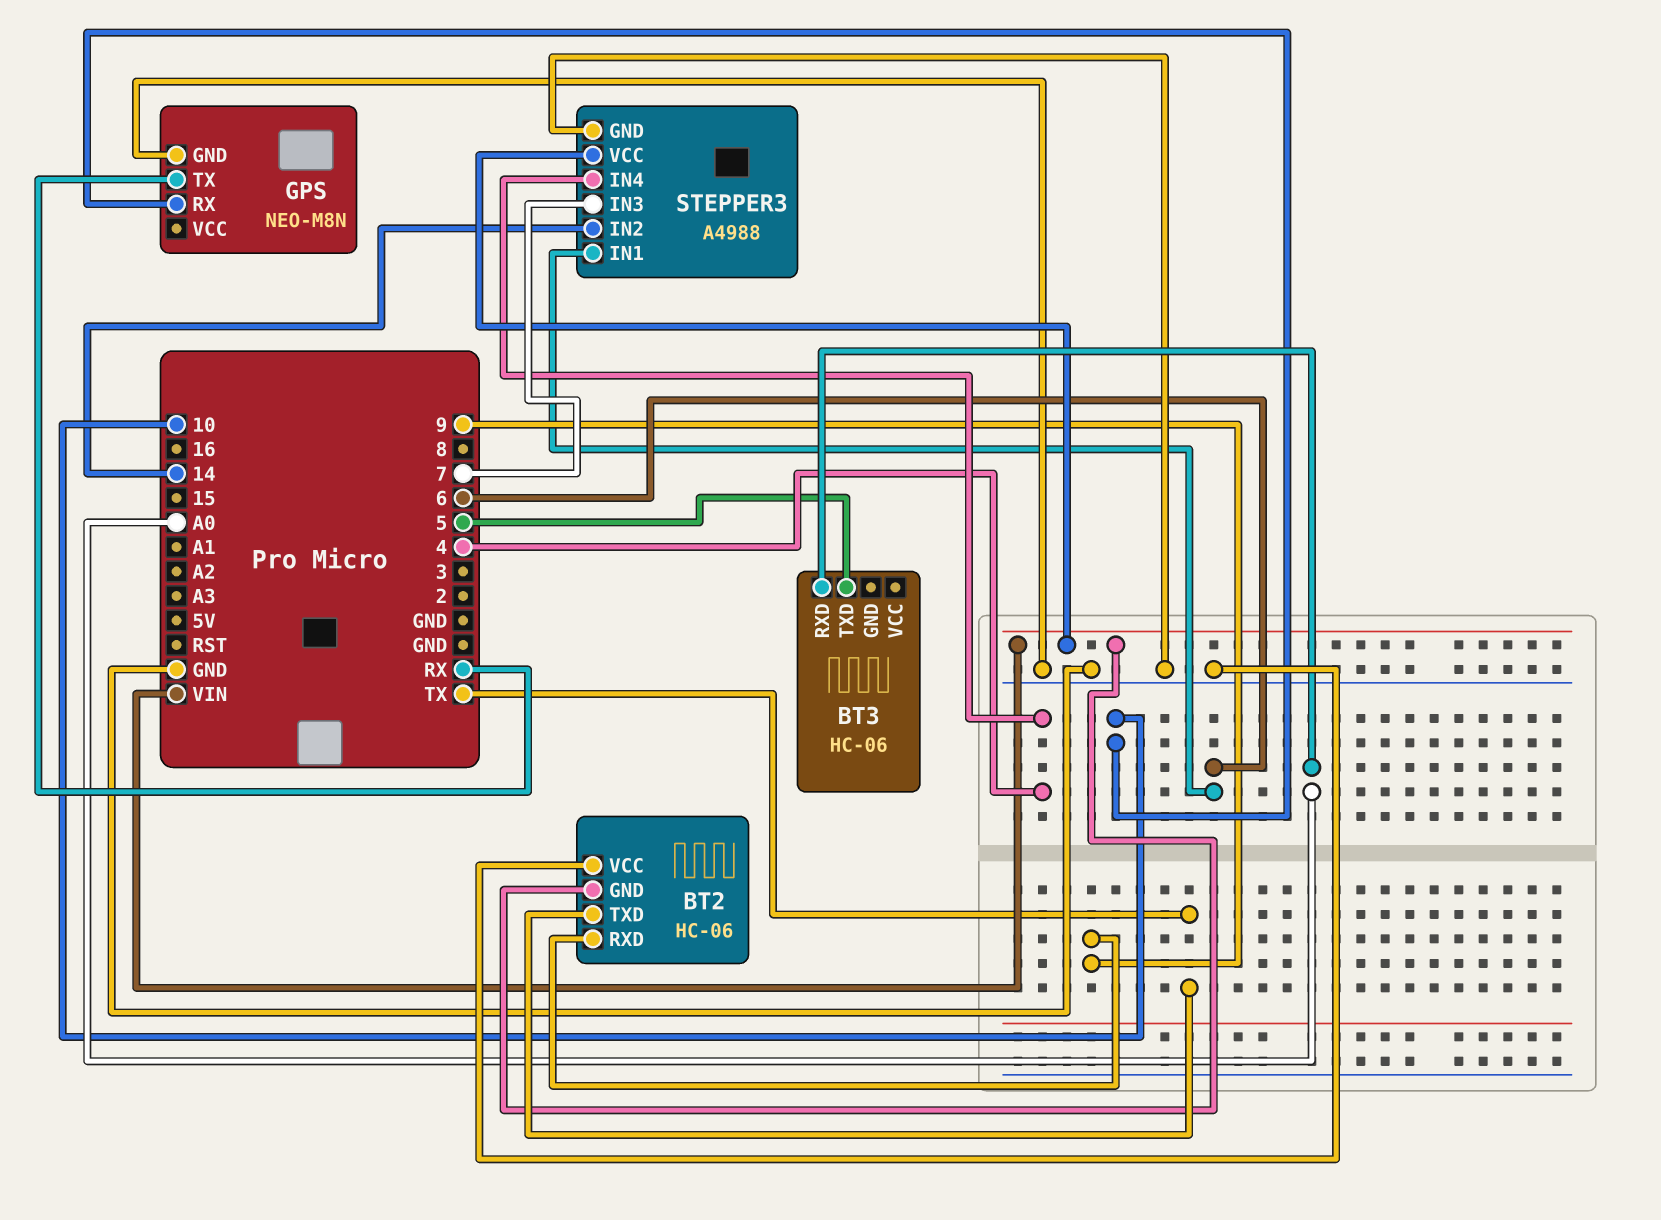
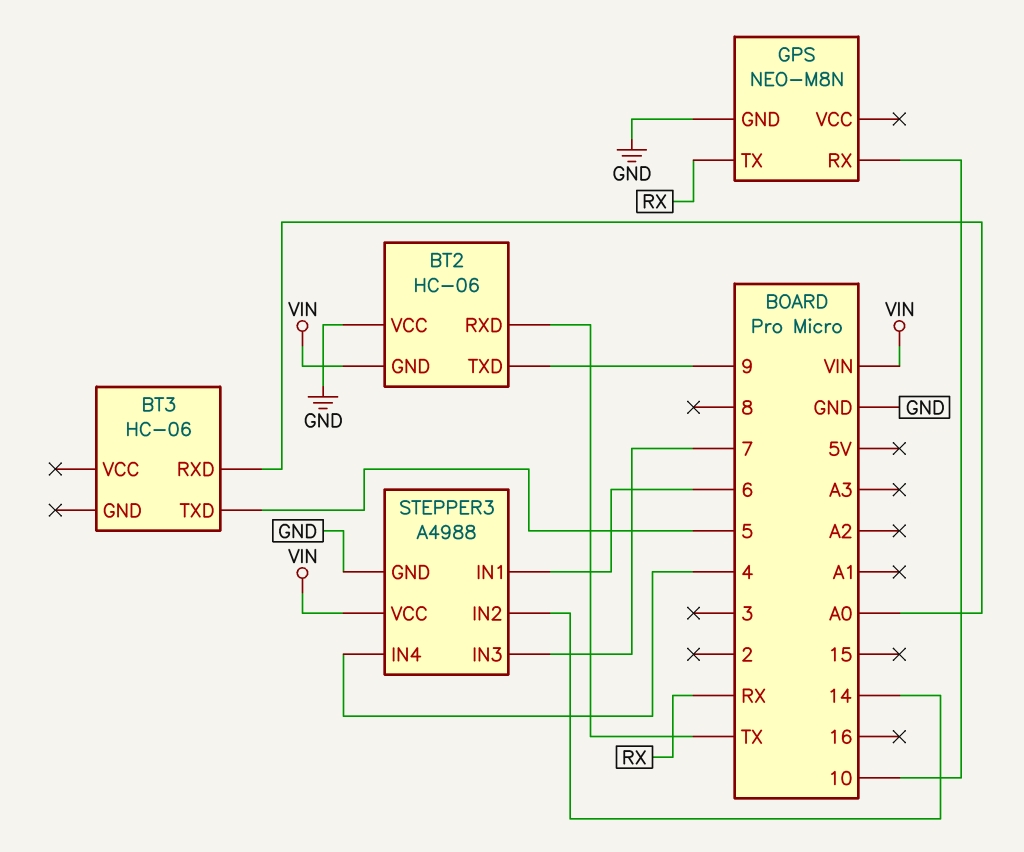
BT2 pin RXD: 9 -> TX
BT2 pin TXD: TX -> 9

